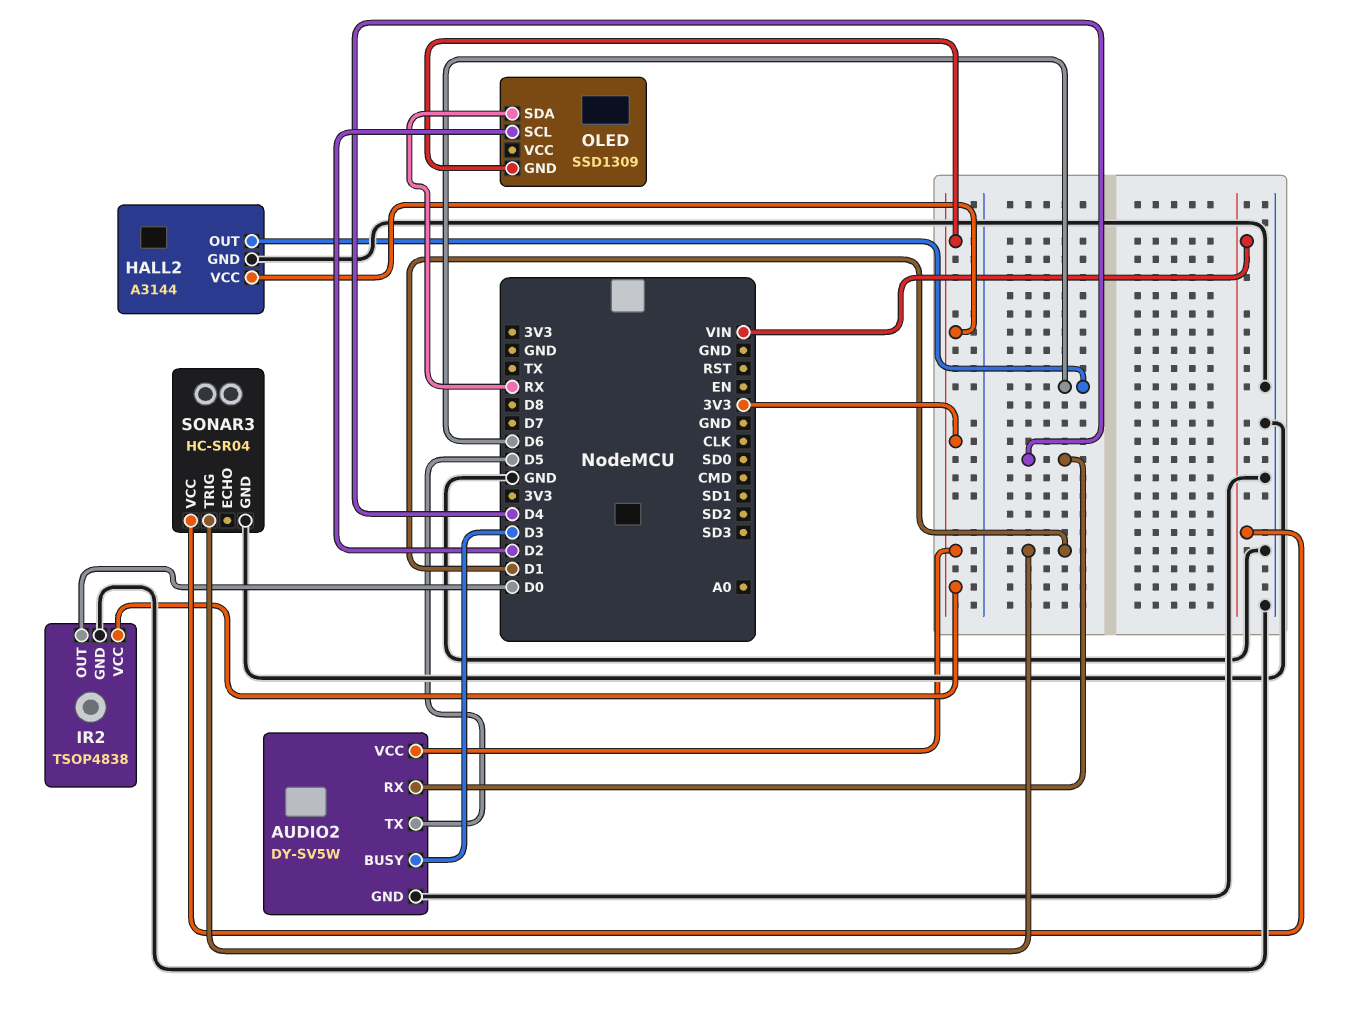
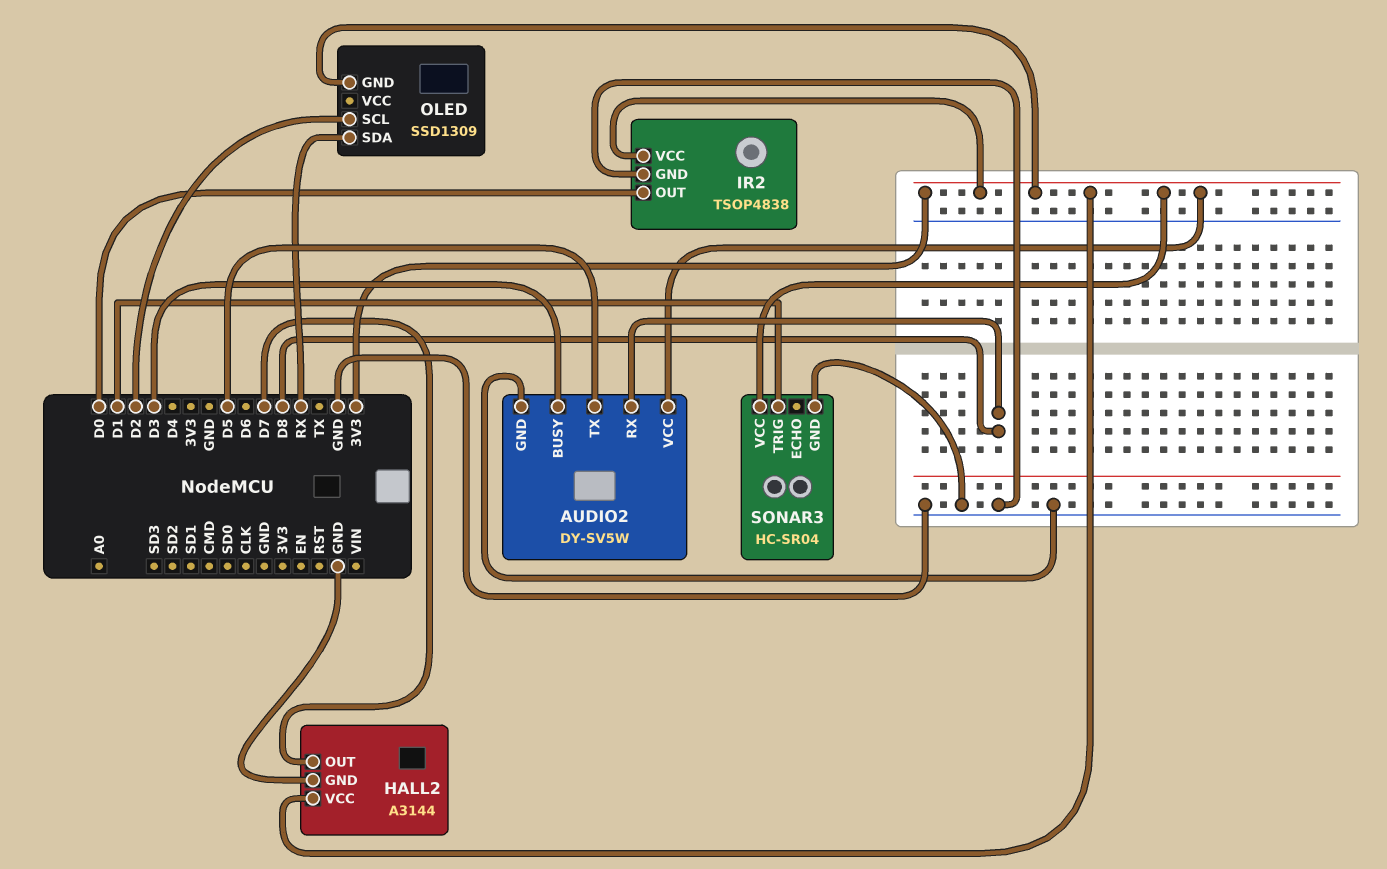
AUDIO2 pin RX: D4 -> D8
HALL2 pin OUT: D6 -> D7
SONAR3 pin VCC: VIN -> 3V3

